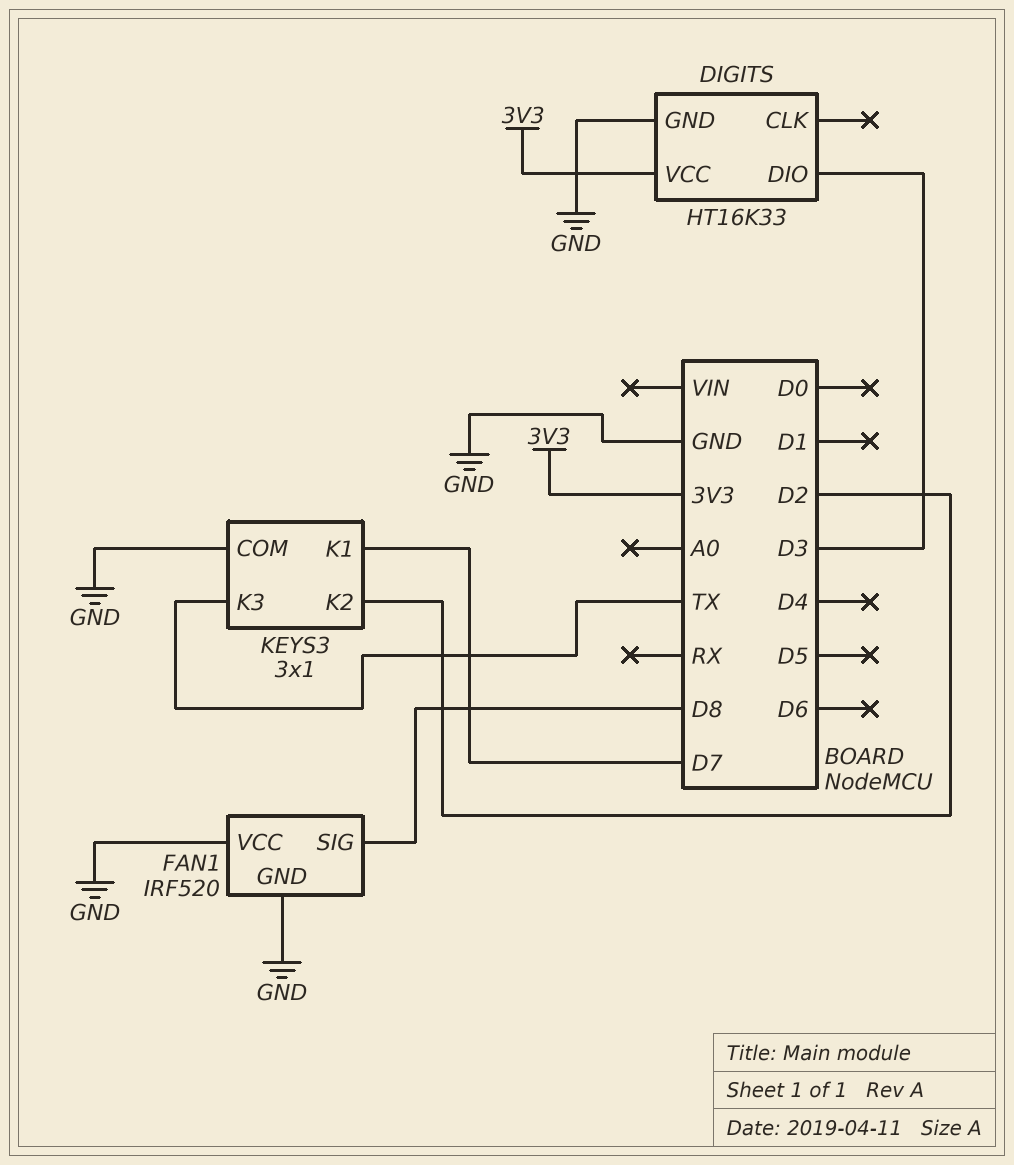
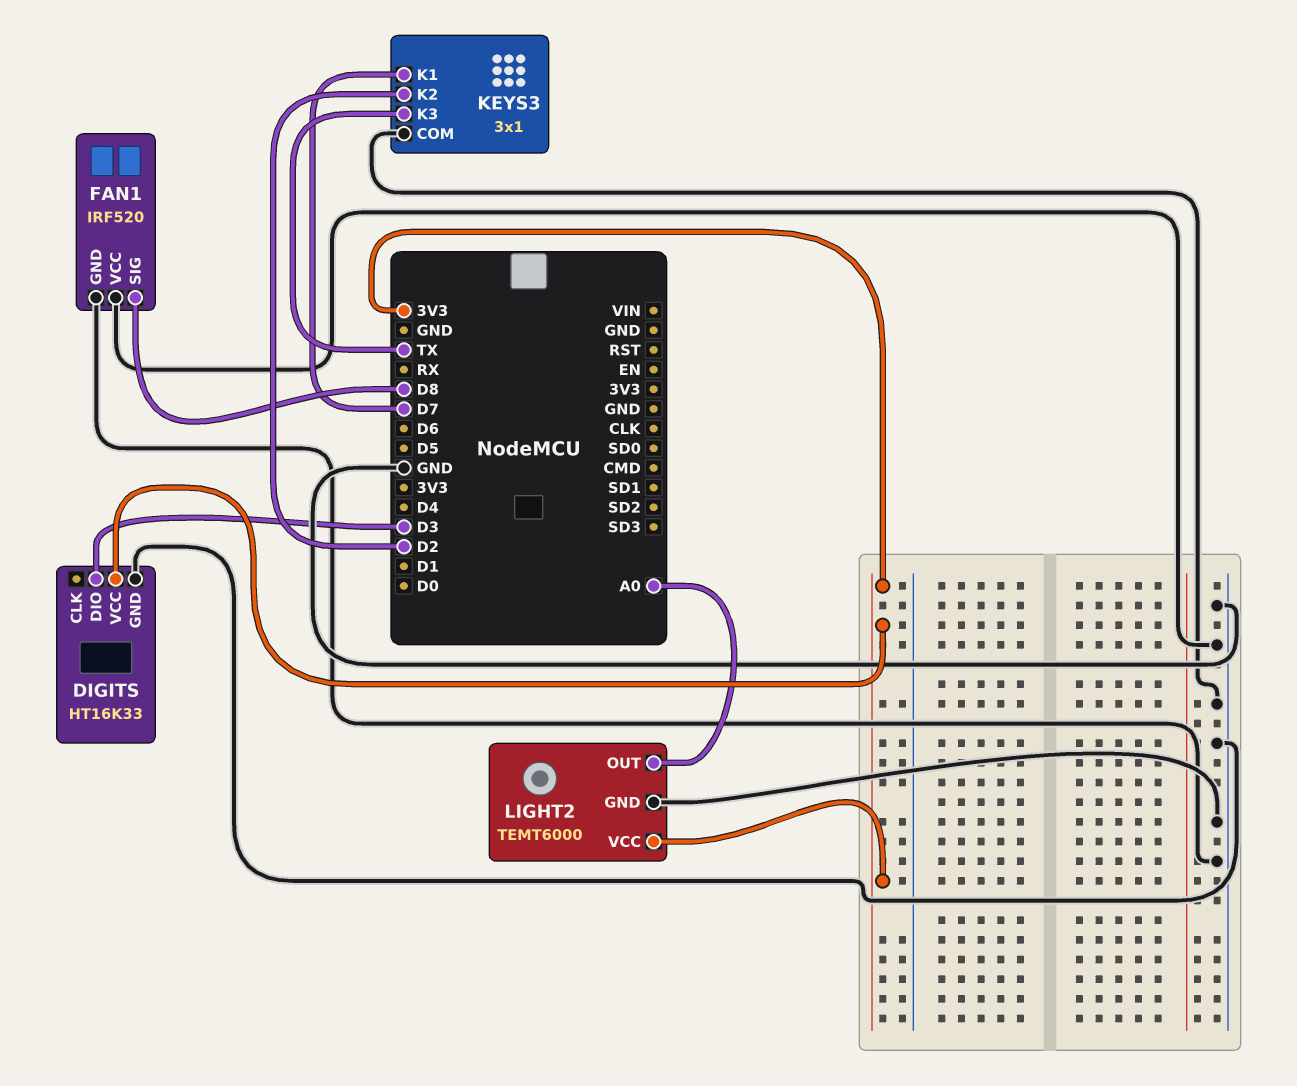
LIGHT2: none -> TEMT6000
LIGHT2 pin GND: none -> GND
LIGHT2 pin OUT: none -> A0
LIGHT2 pin VCC: none -> 3V3

